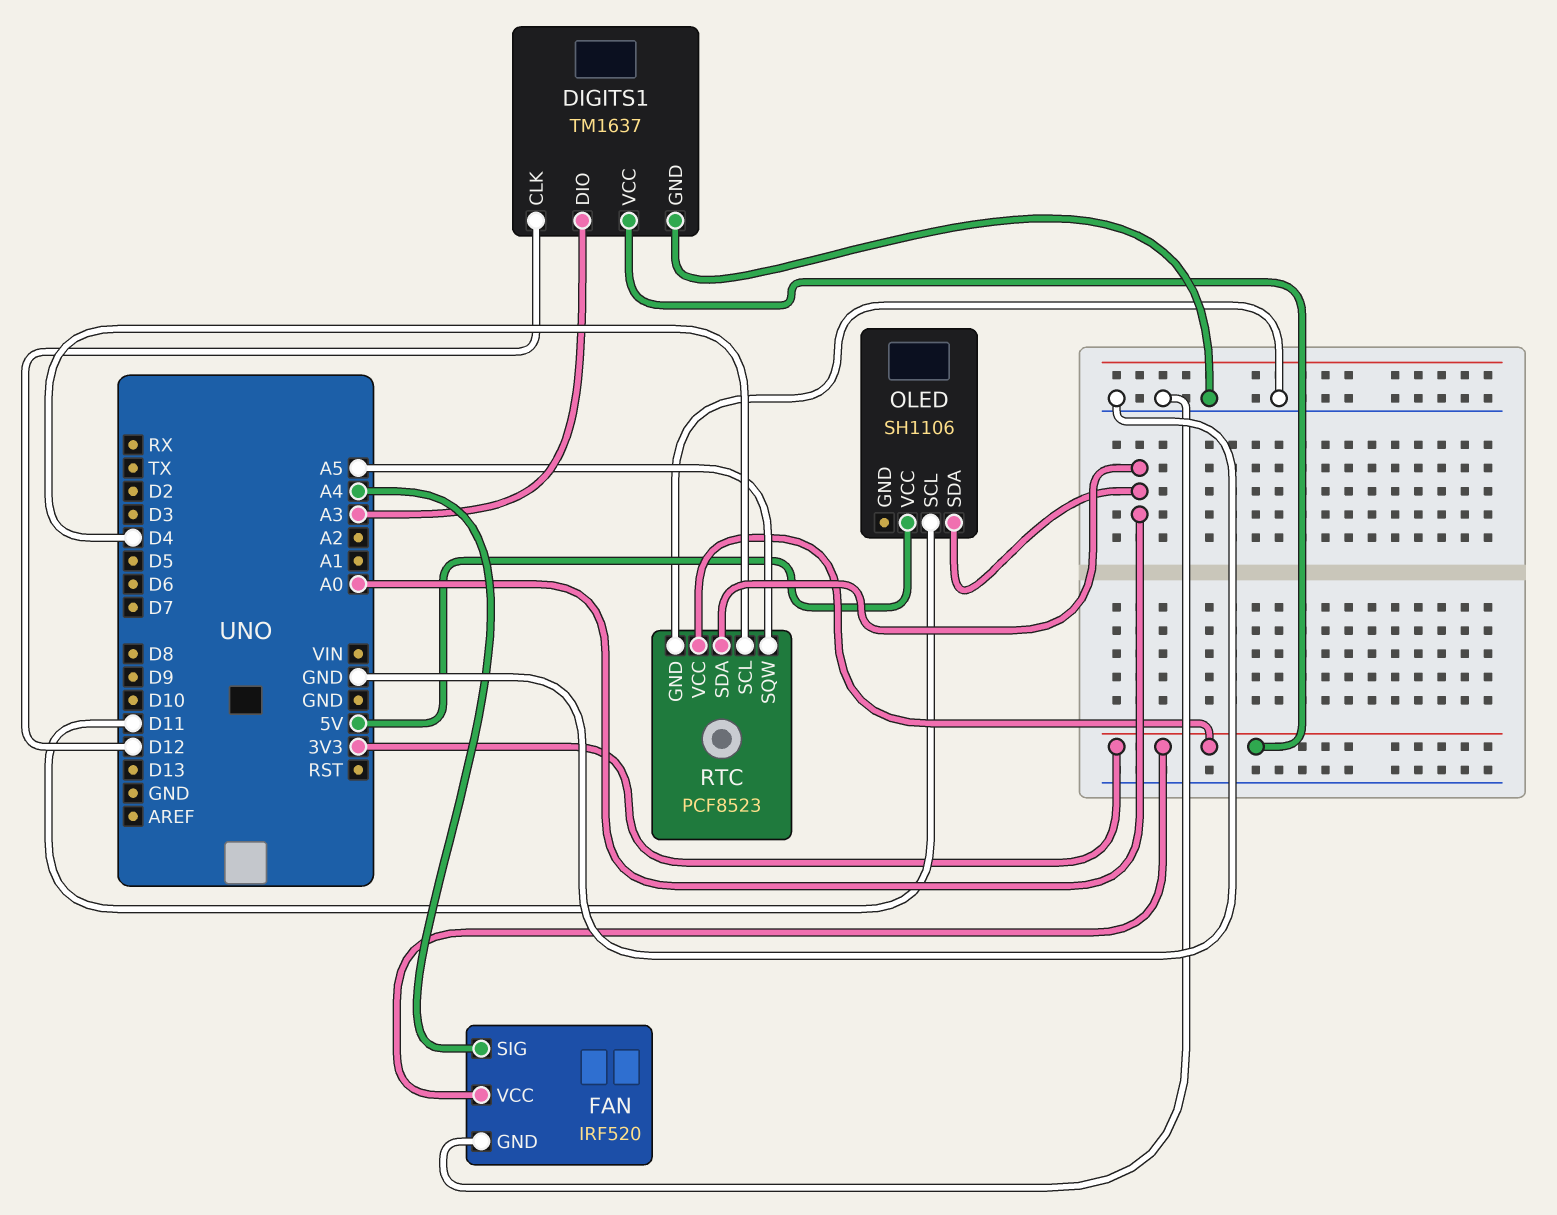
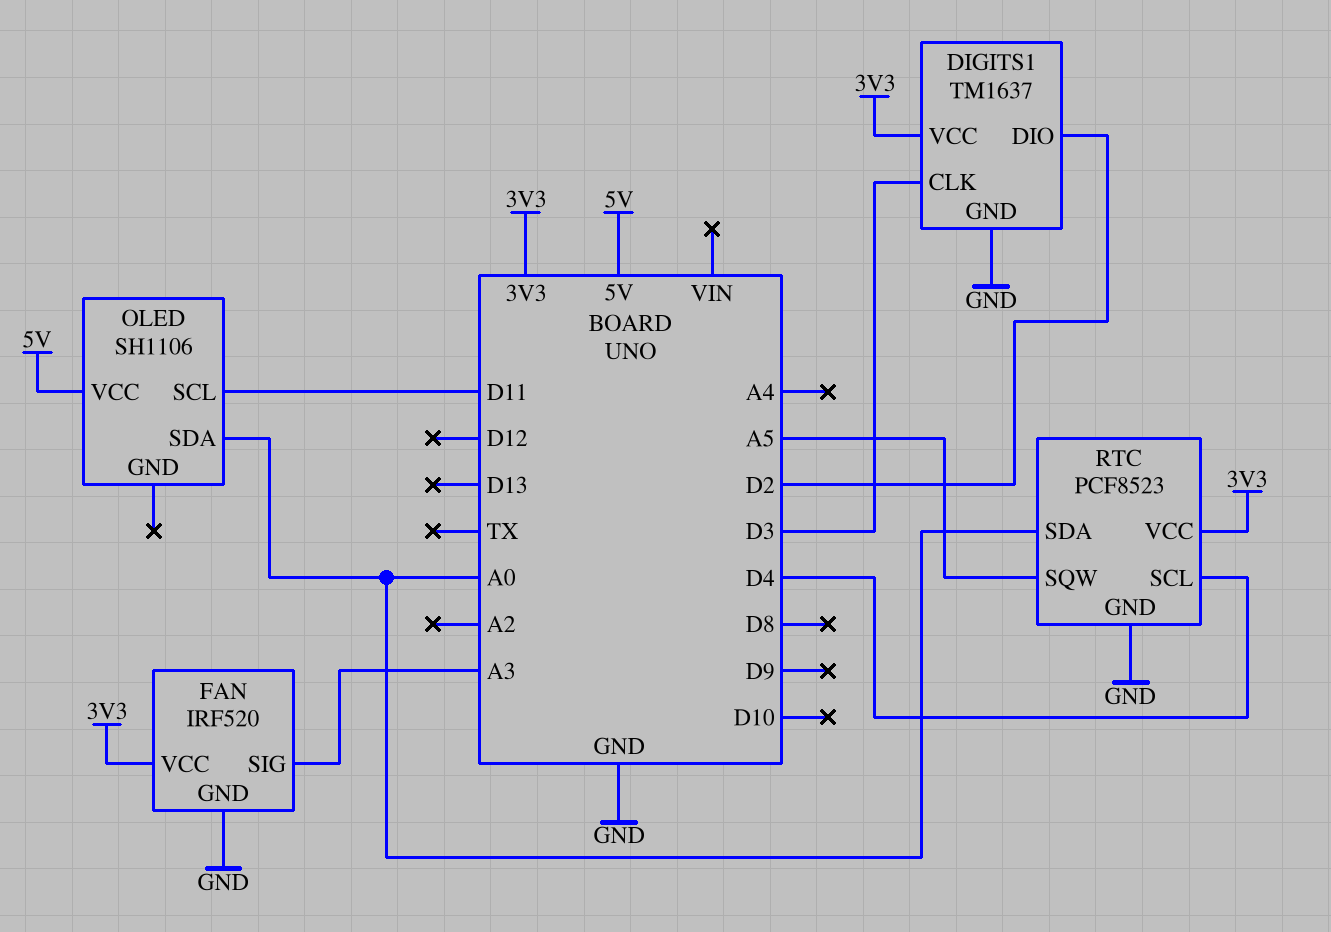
DIGITS1 pin CLK: D12 -> D3
DIGITS1 pin DIO: A3 -> D2
FAN pin SIG: A4 -> A3

